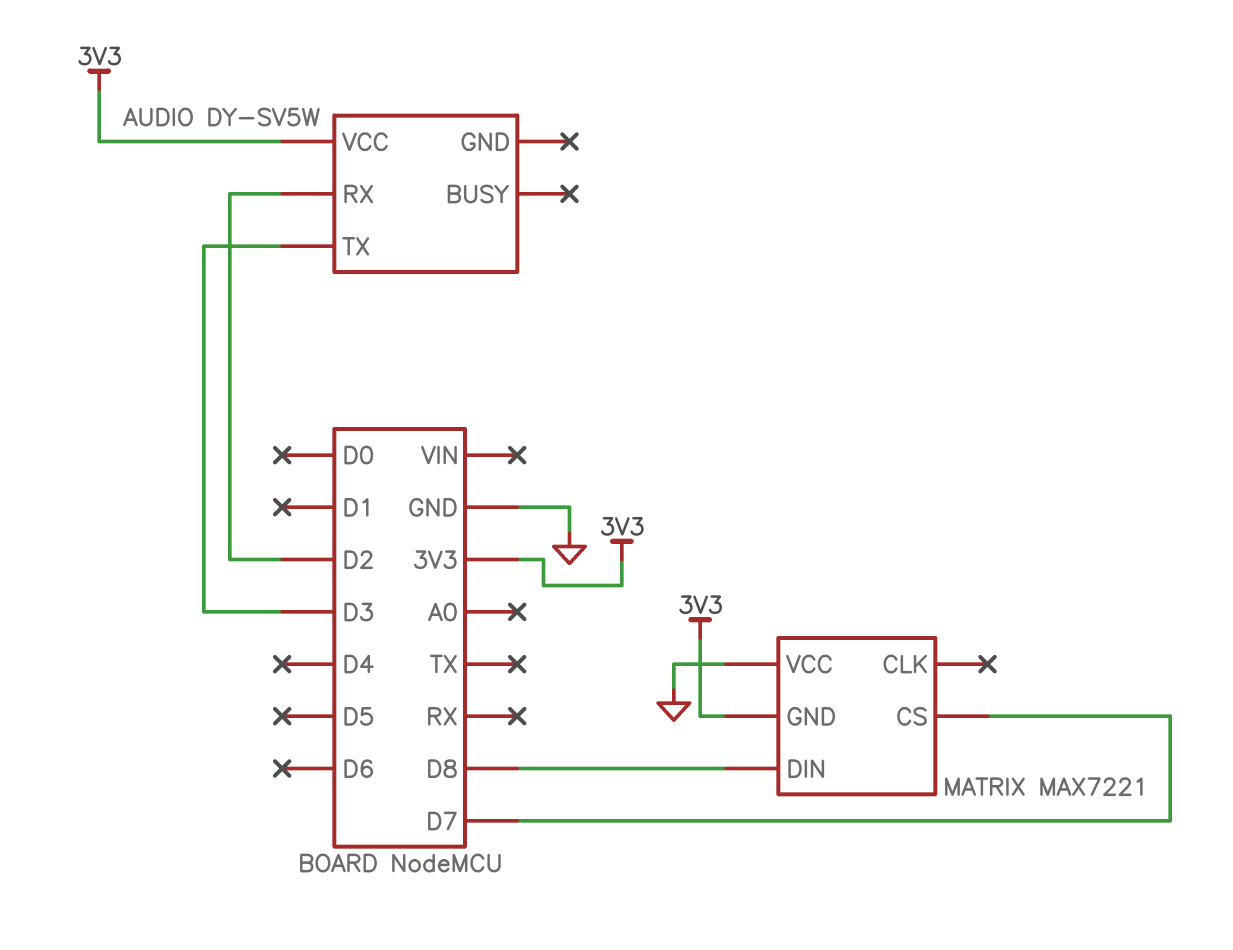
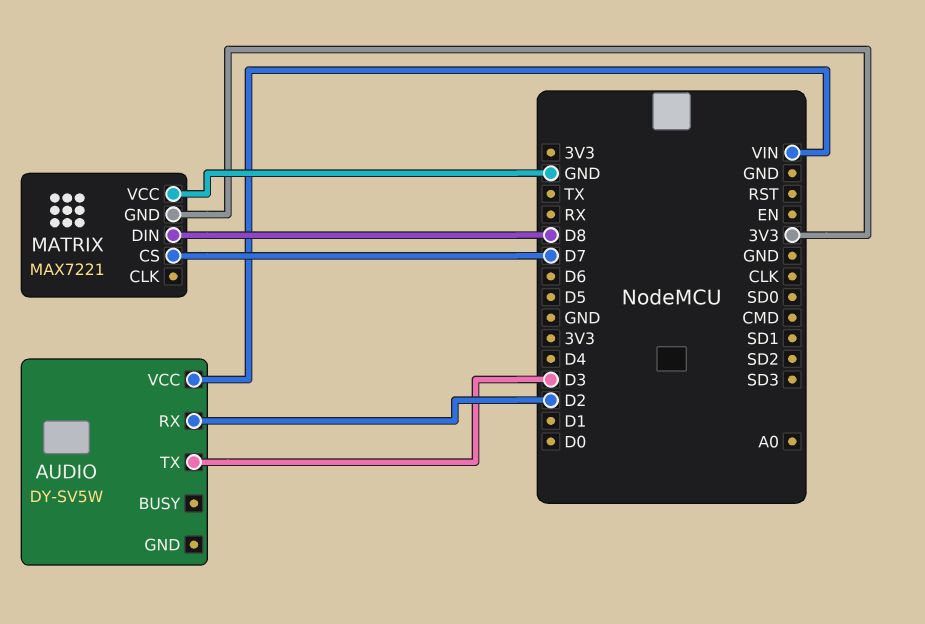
AUDIO pin VCC: 3V3 -> VIN

